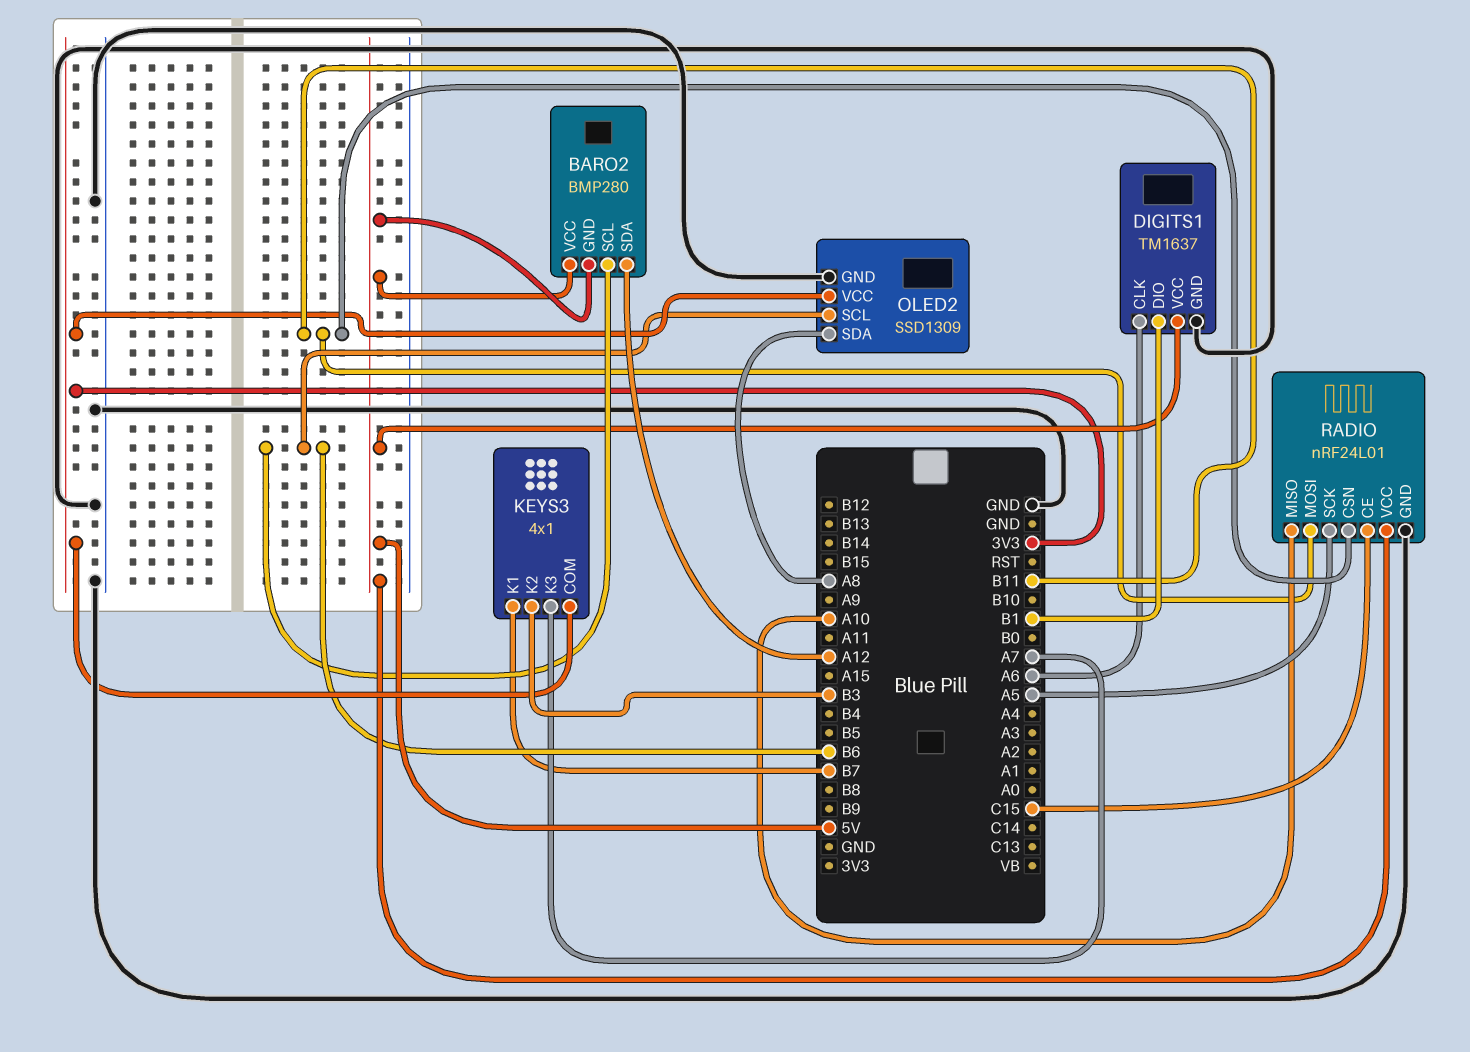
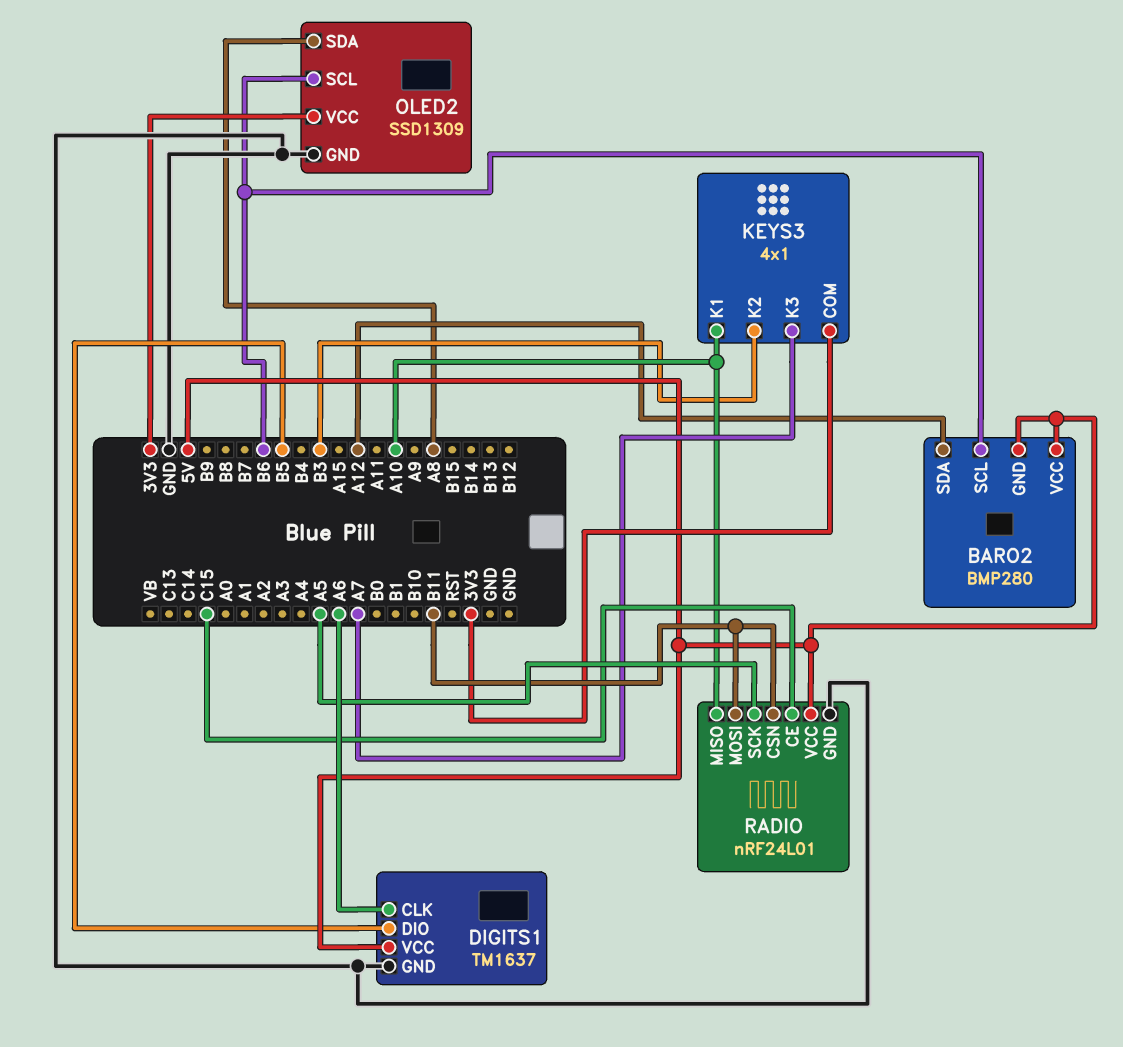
DIGITS1 pin DIO: B1 -> B5
KEYS3 pin K1: B7 -> A10

